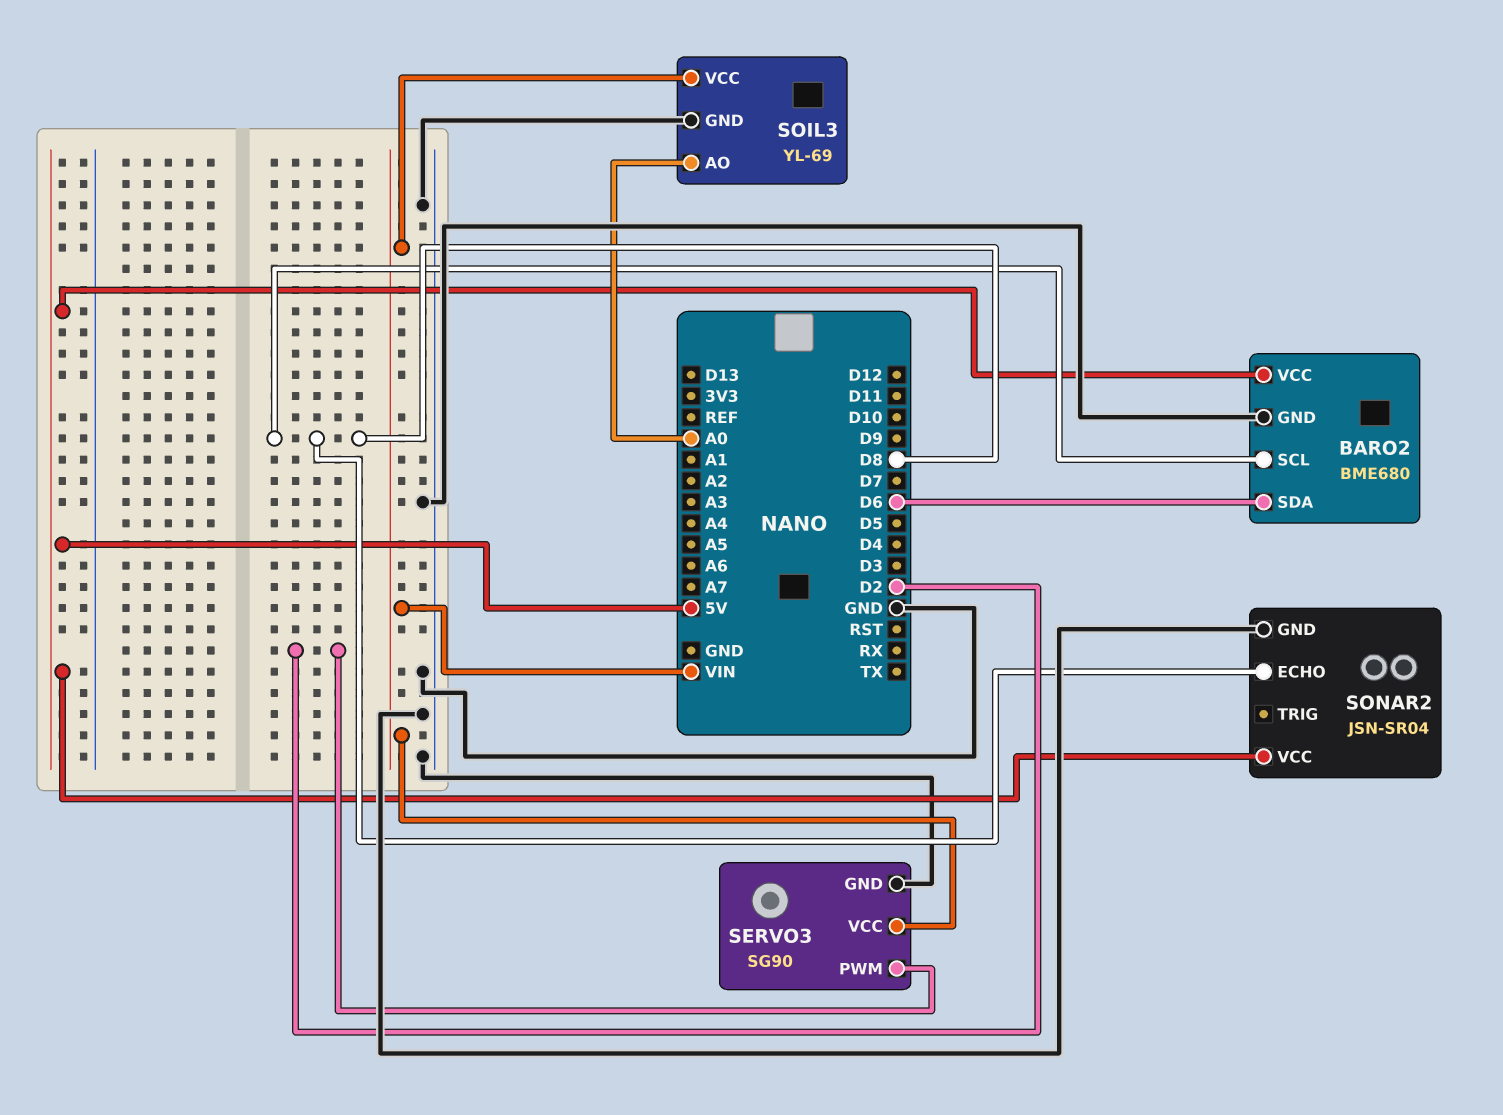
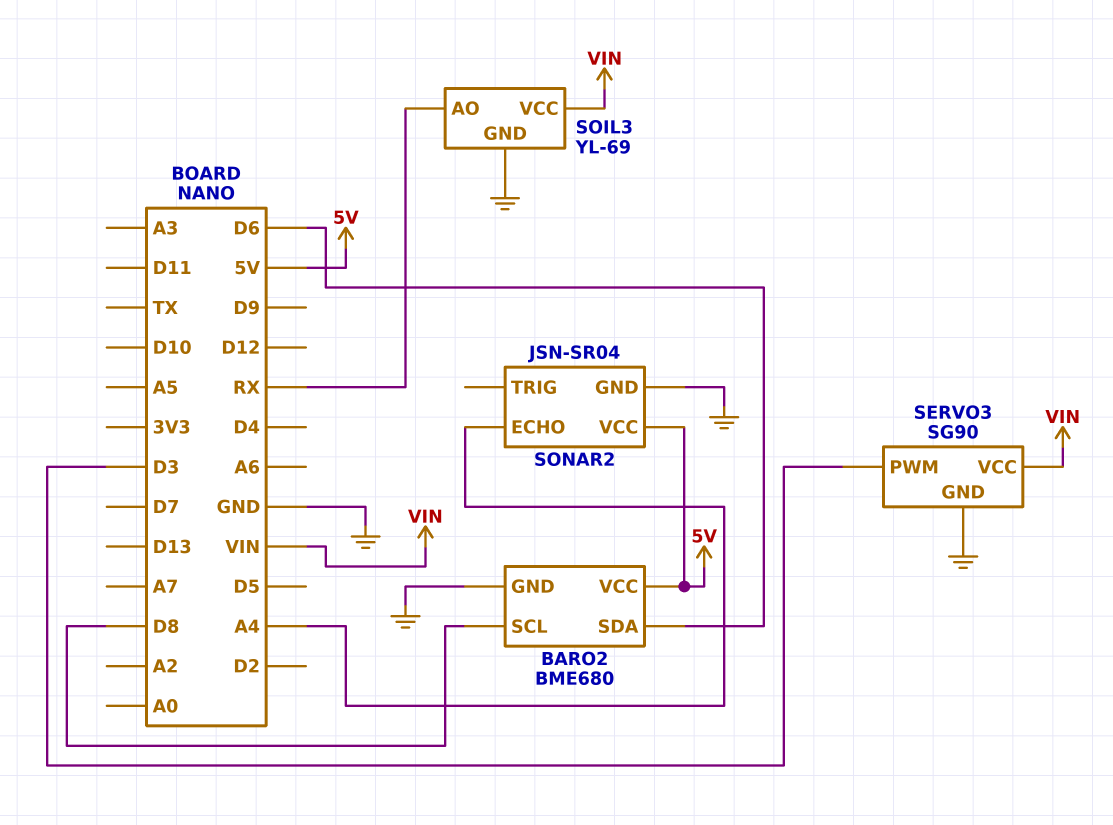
SERVO3 pin PWM: D2 -> D3
SOIL3 pin AO: A0 -> RX
SONAR2 pin ECHO: D8 -> A4

